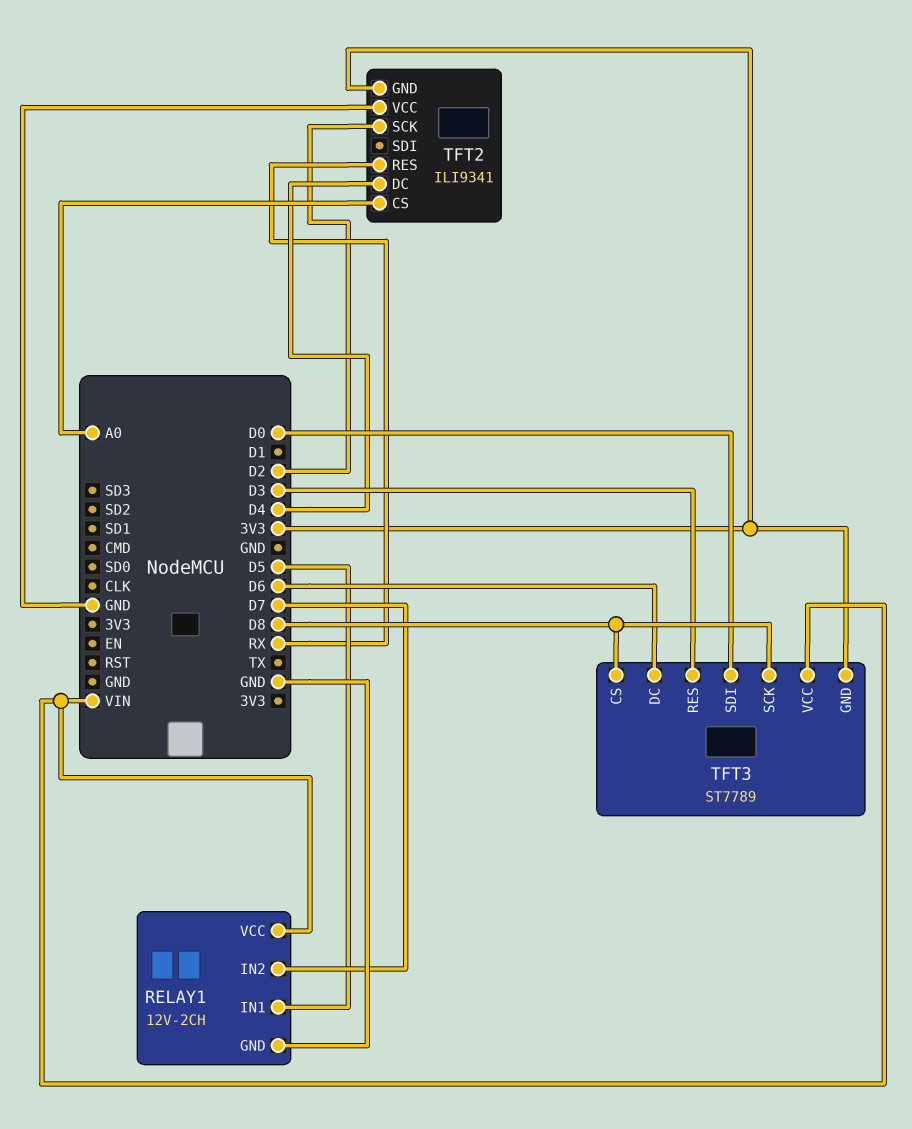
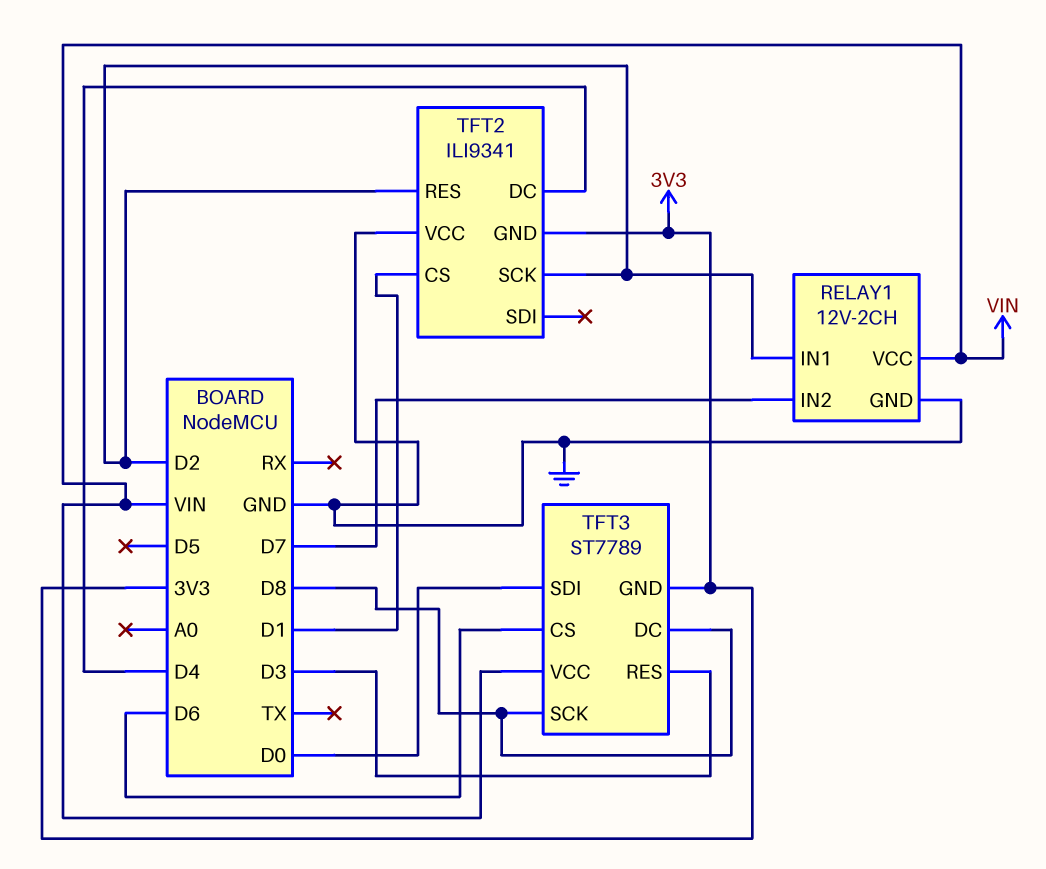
RELAY1 pin IN1: D5 -> D2
TFT2 pin CS: A0 -> D1
TFT2 pin RES: RX -> D2
TFT3 pin CS: D8 -> D6
TFT3 pin DC: D6 -> D8

